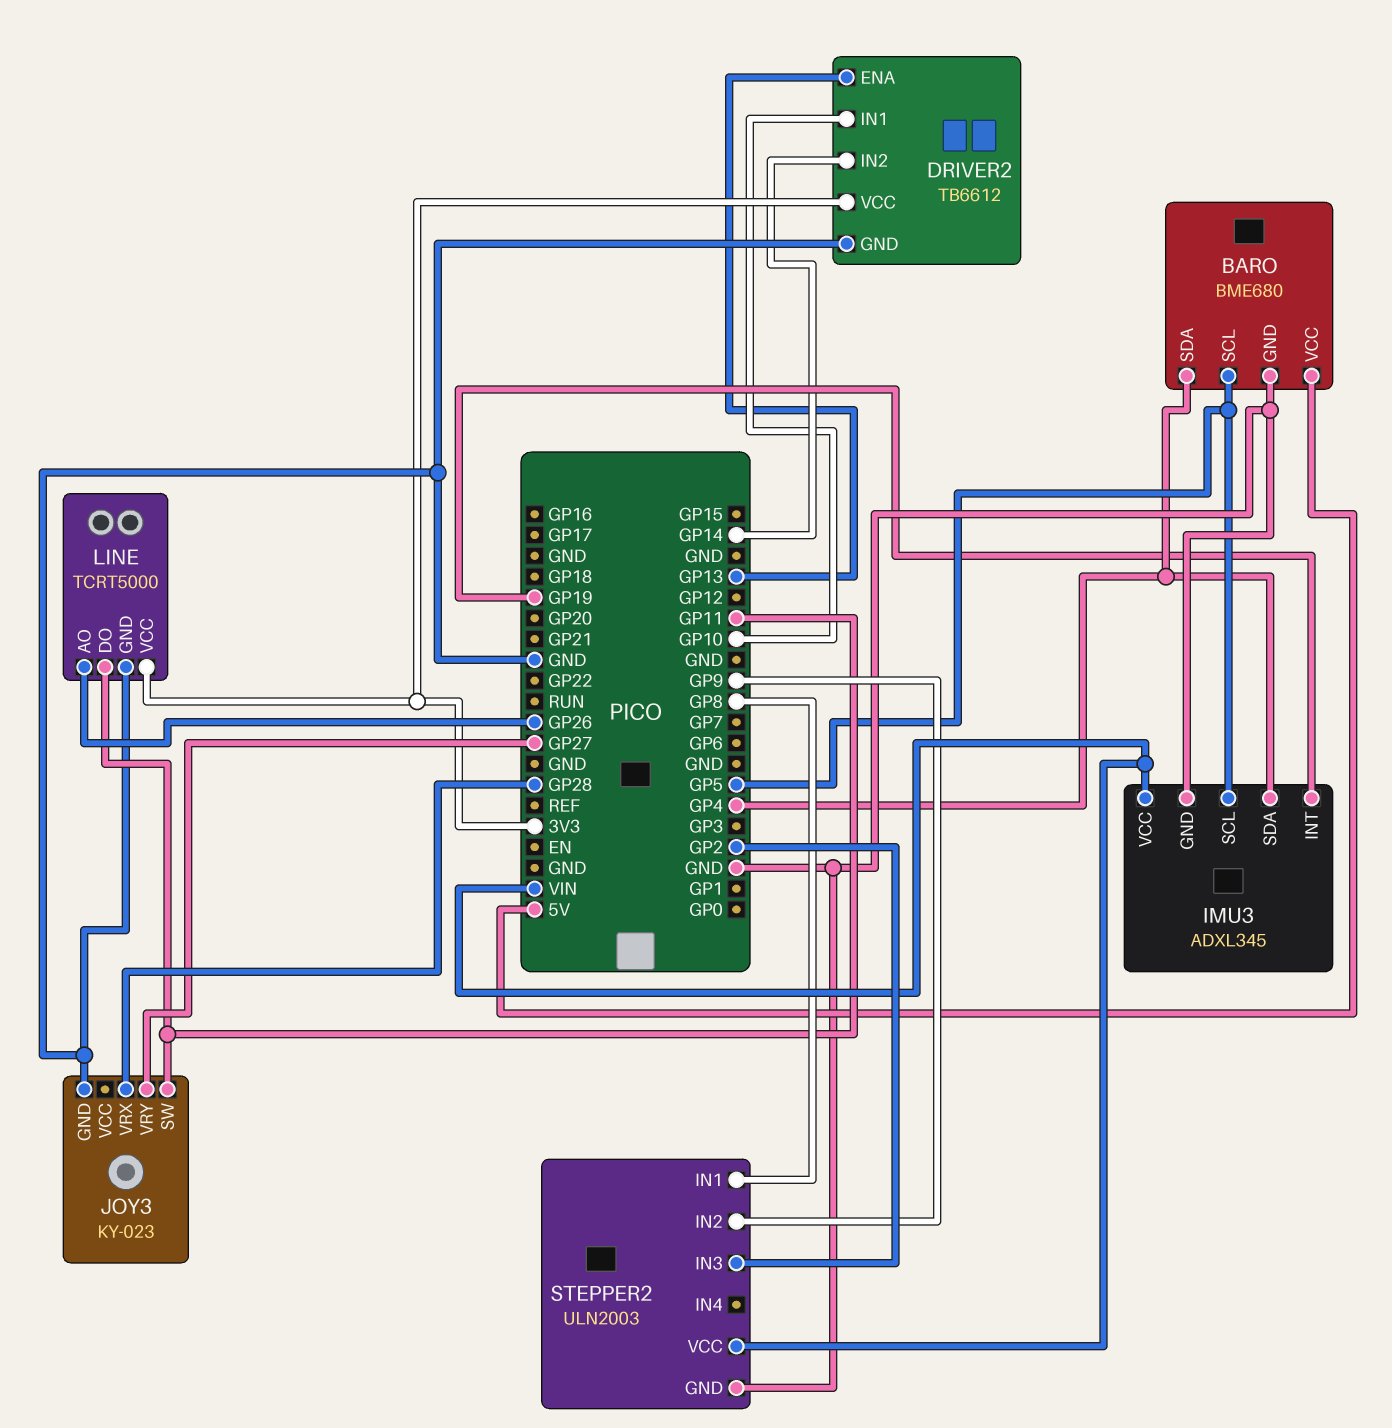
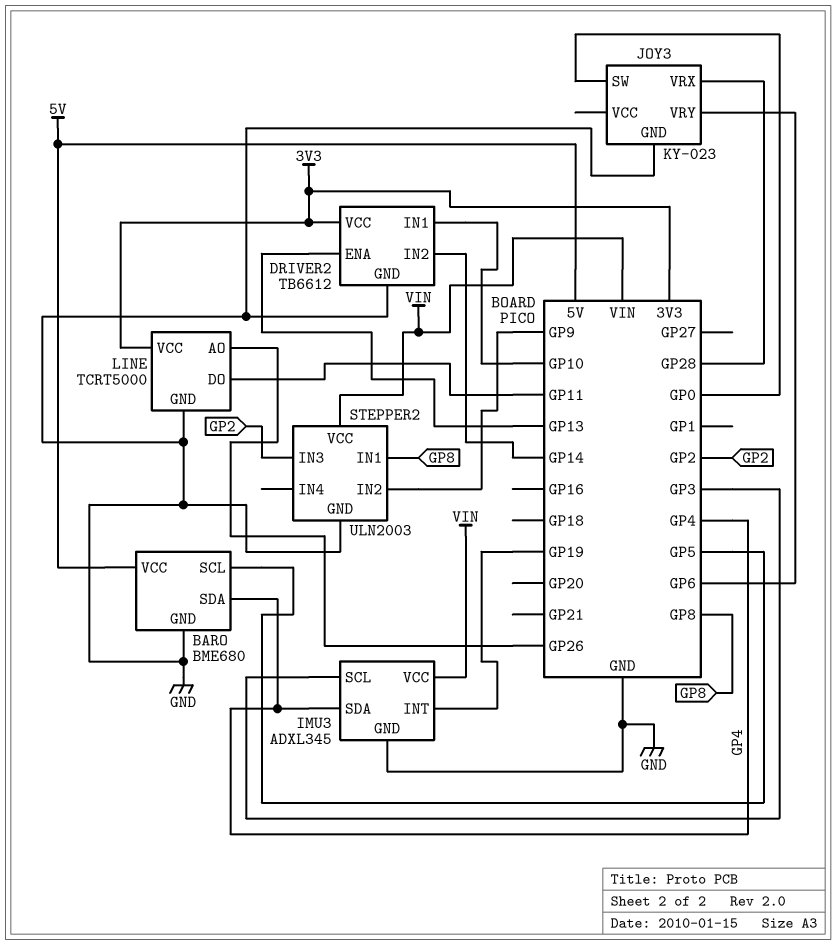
IMU3 pin SCL: GP5 -> GP3
JOY3 pin SW: GP11 -> GP0
JOY3 pin VRY: GP27 -> GP6

